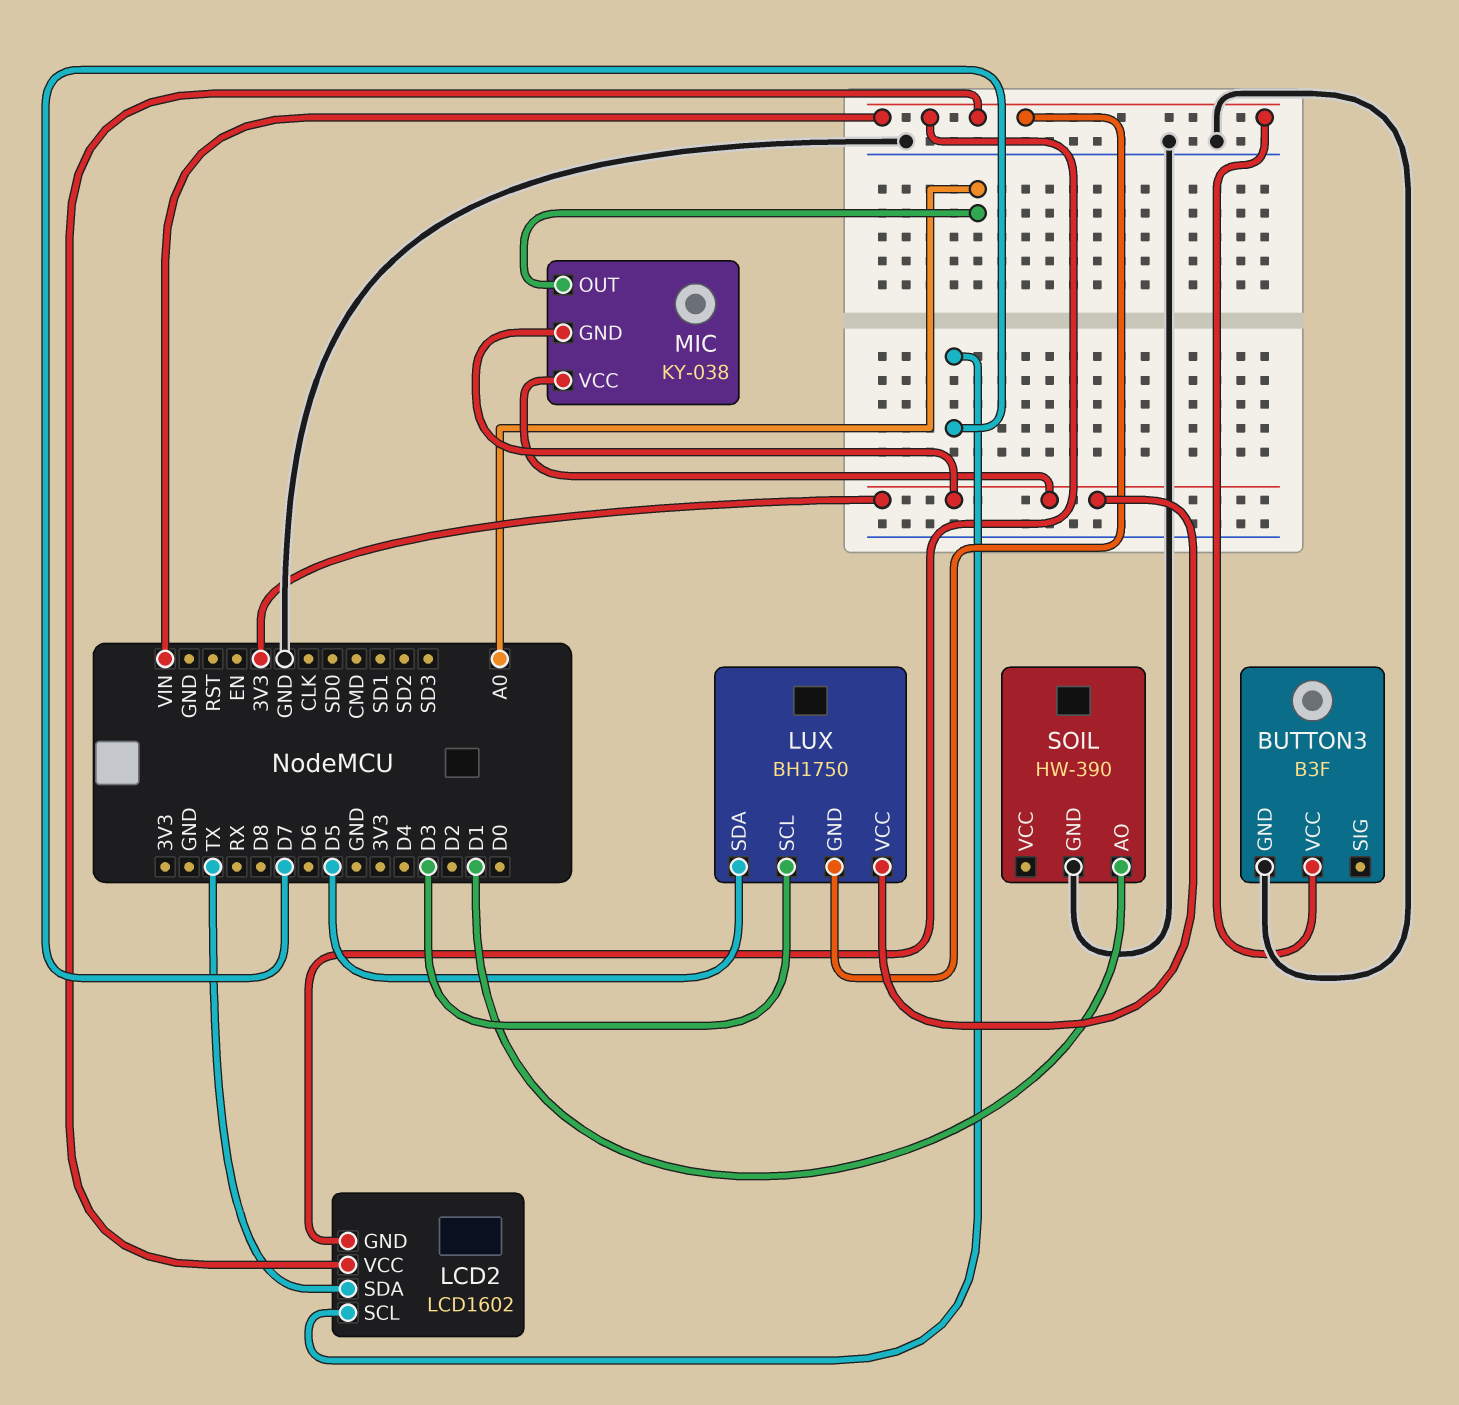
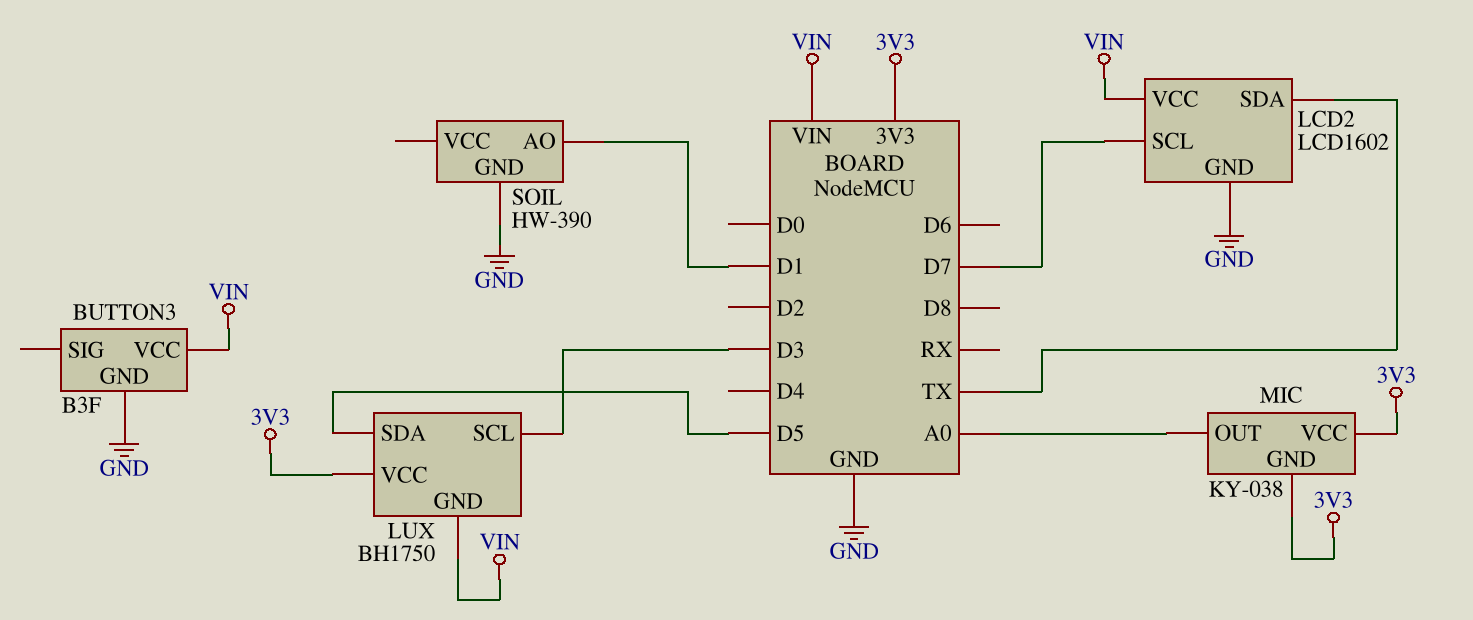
LCD2 pin GND: VIN -> GND

